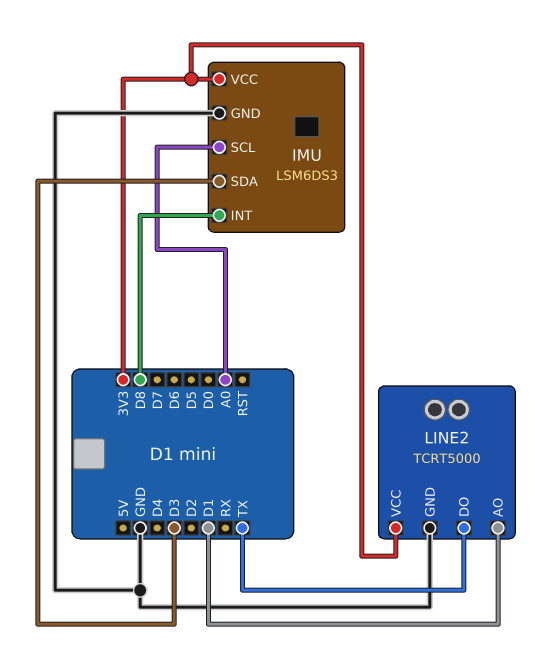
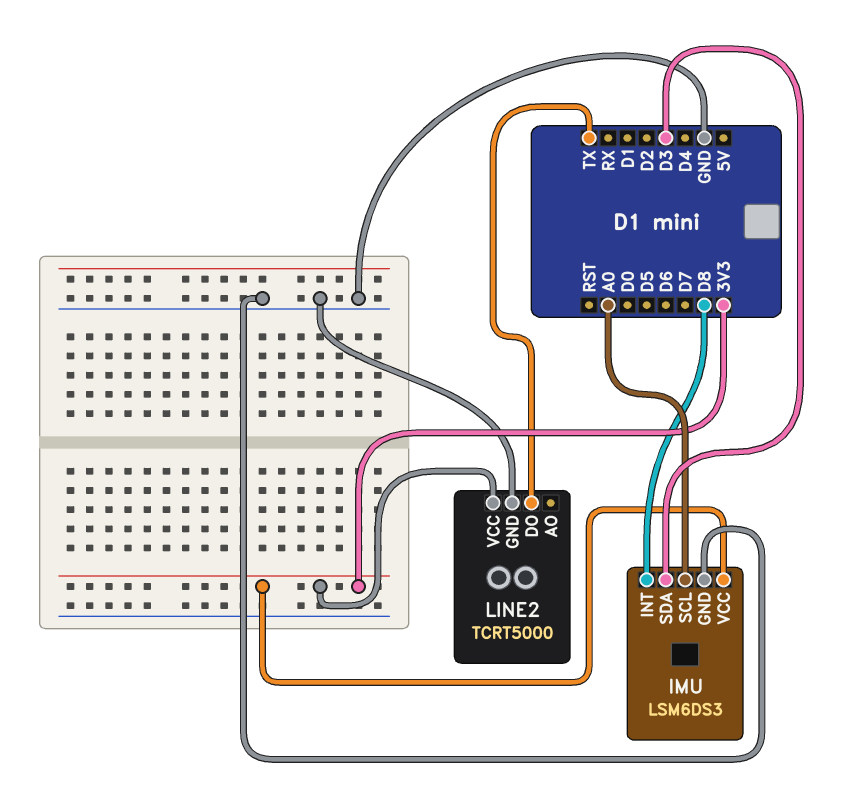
LINE2 pin AO: D1 -> none

